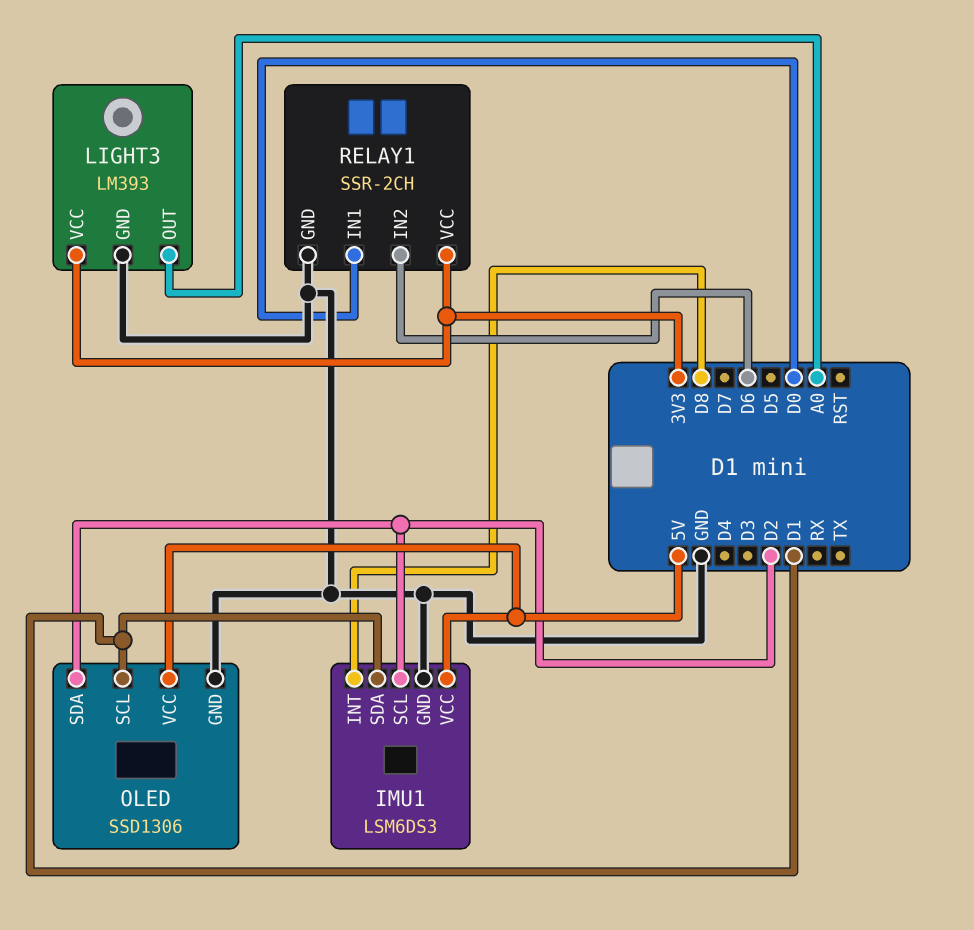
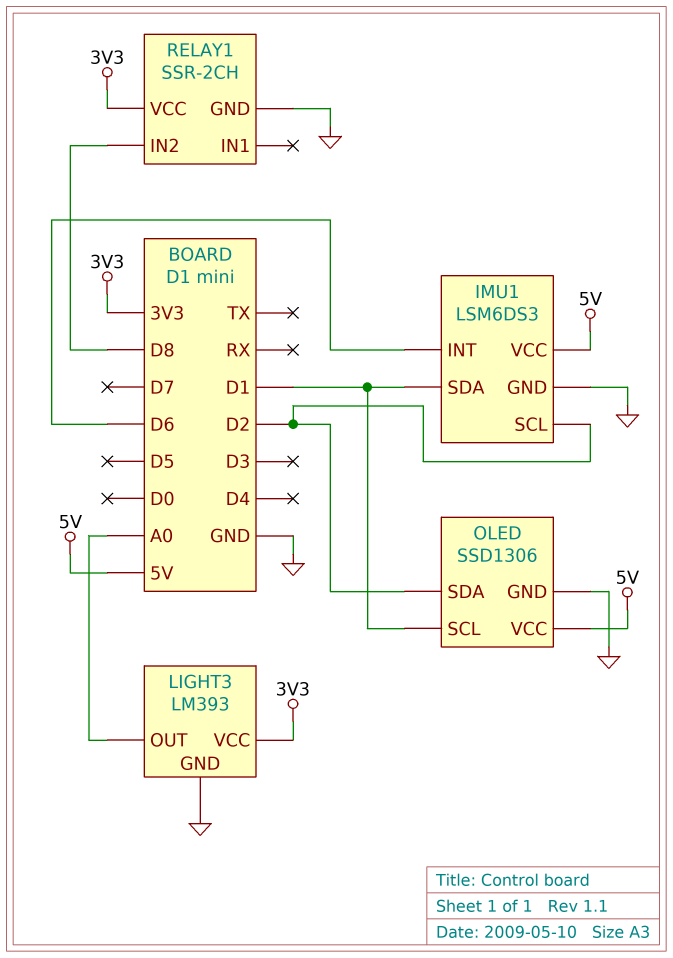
IMU1 pin INT: D8 -> D6
RELAY1 pin IN1: D0 -> none
RELAY1 pin IN2: D6 -> D8

